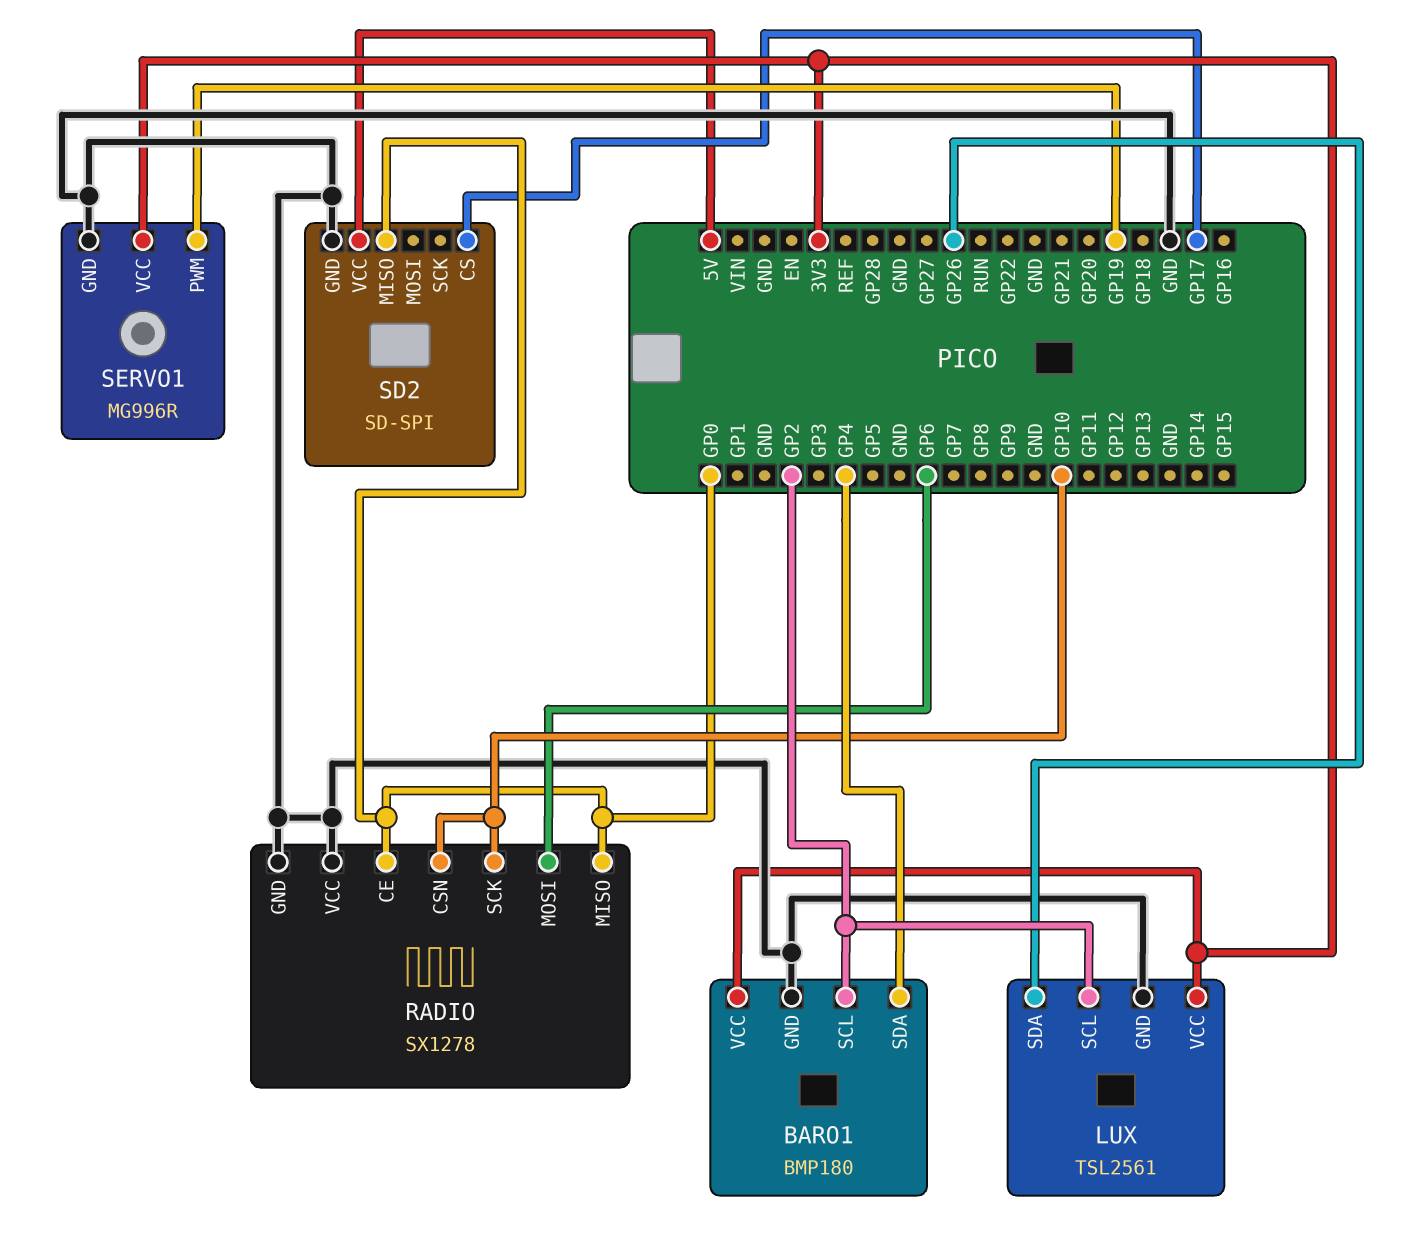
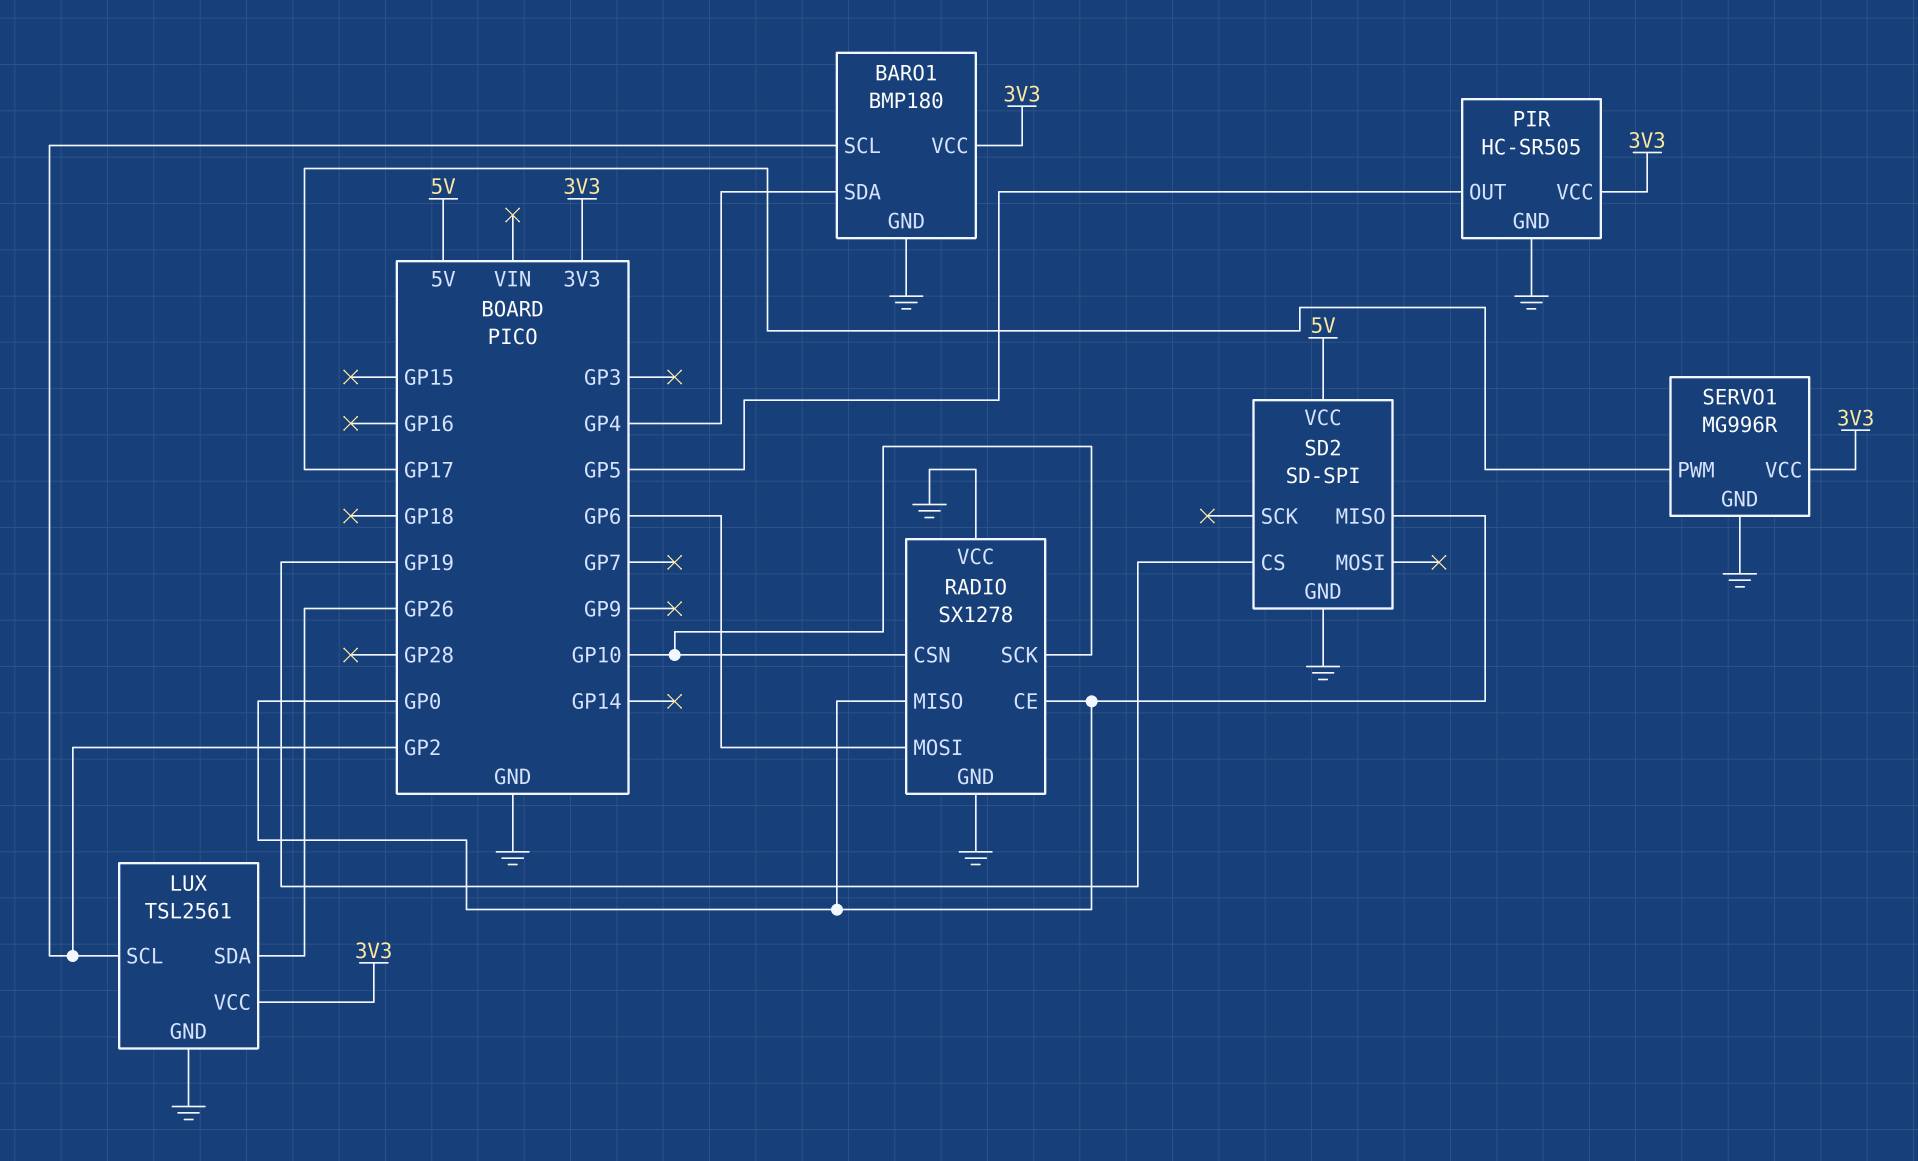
PIR: none -> HC-SR505
PIR pin GND: none -> GND
PIR pin OUT: none -> GP5
PIR pin VCC: none -> 3V3
SD2 pin CS: GP17 -> GP19
SERVO1 pin PWM: GP19 -> GP17

